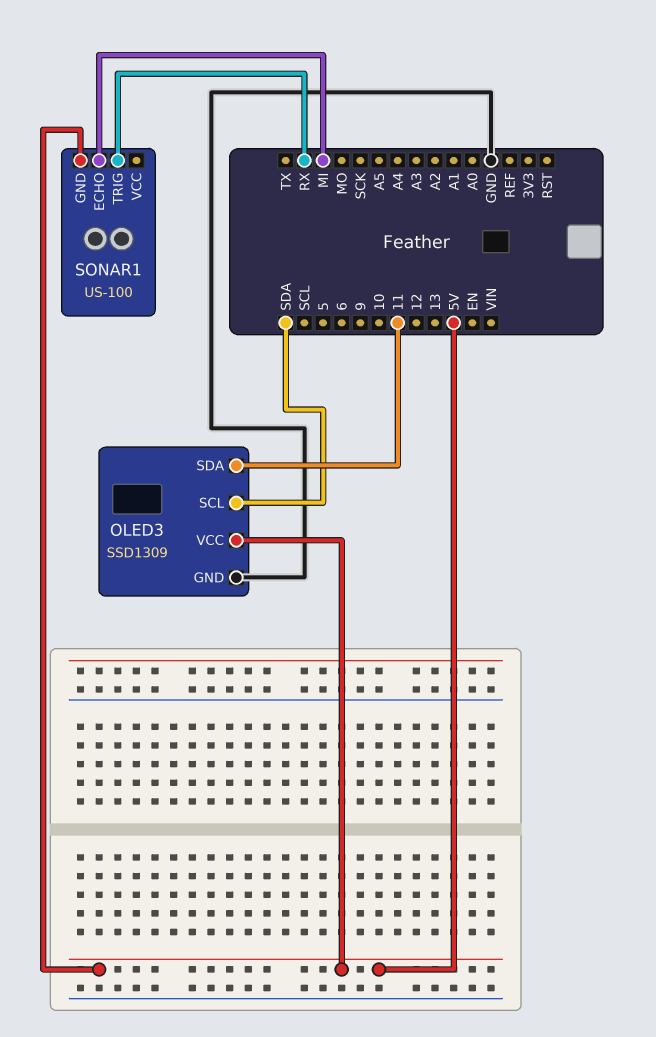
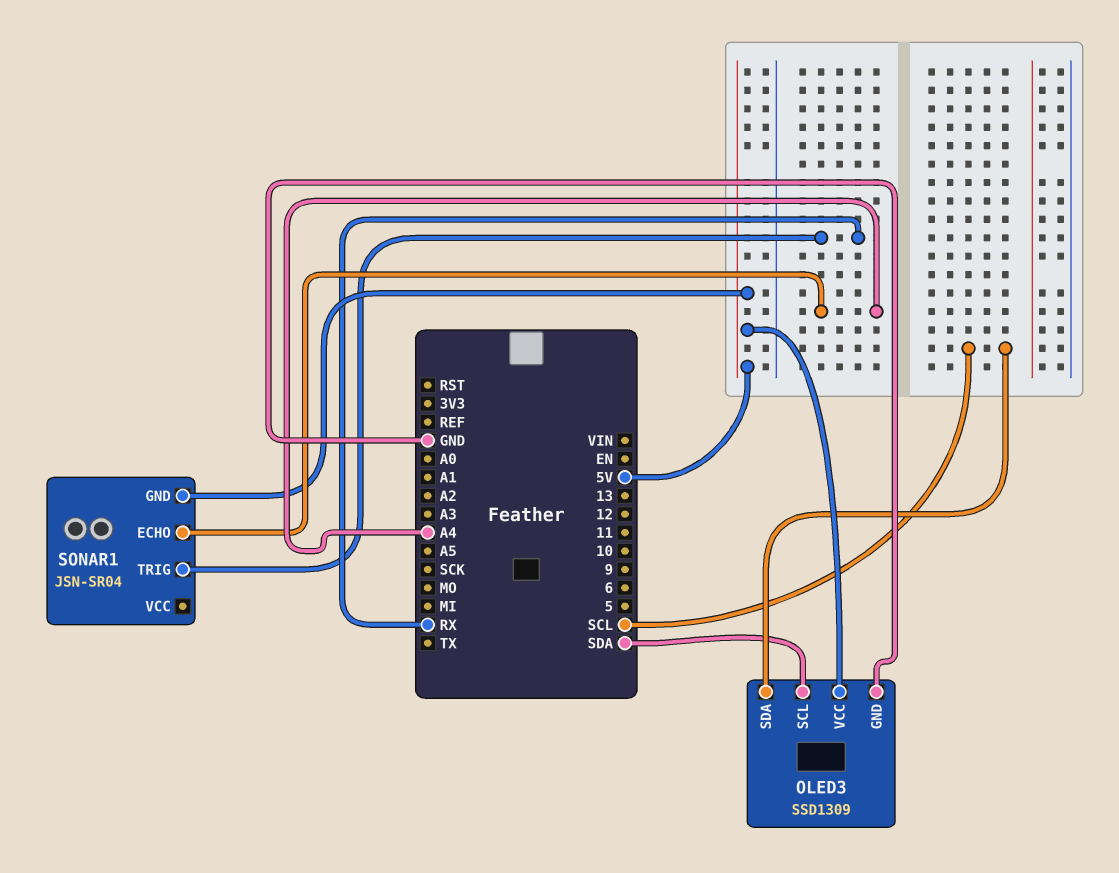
OLED3 pin SDA: 11 -> SCL
SONAR1: US-100 -> JSN-SR04
SONAR1 pin ECHO: MI -> A4

